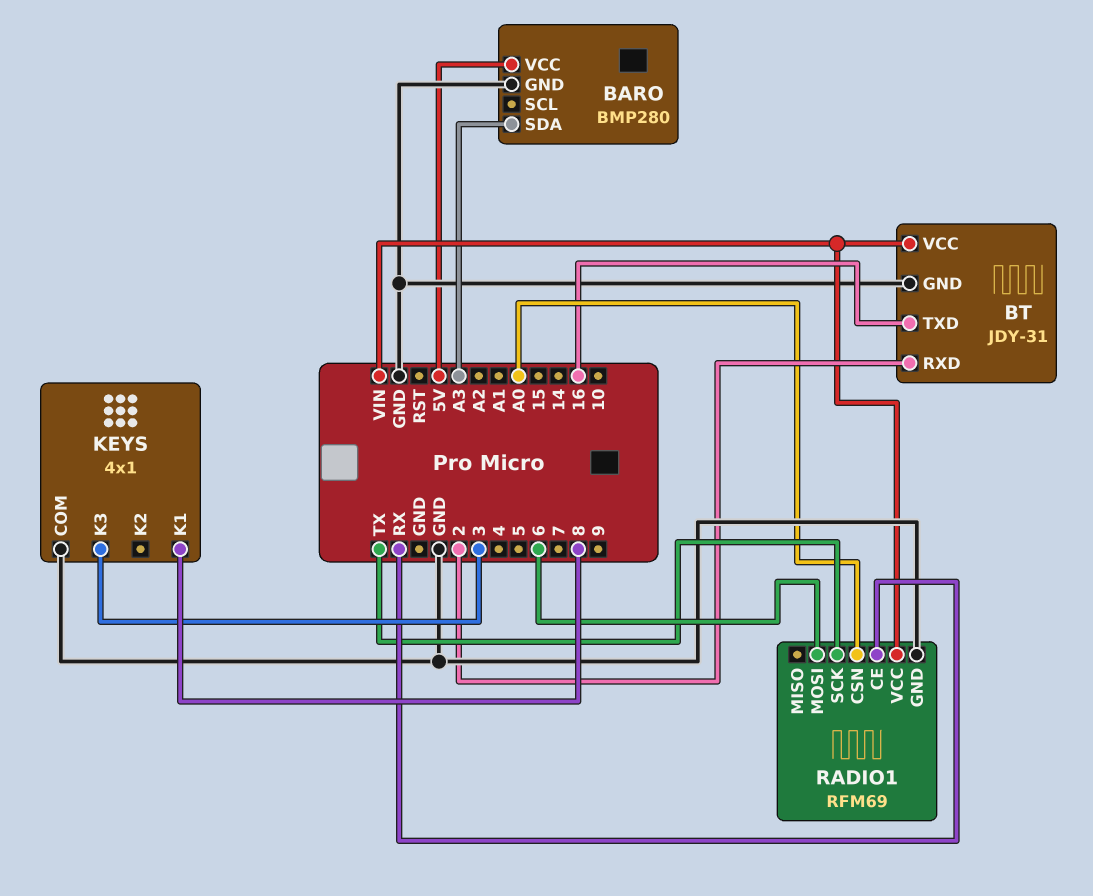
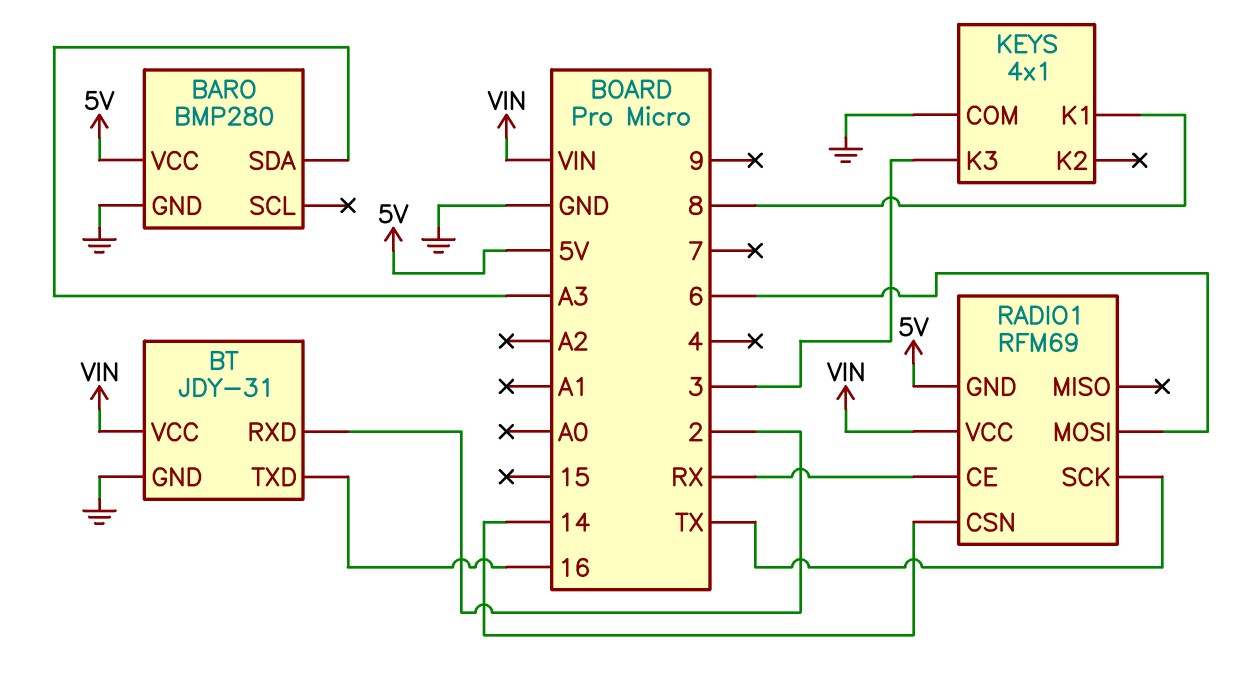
RADIO1 pin CSN: A0 -> 14
RADIO1 pin GND: GND -> 5V

